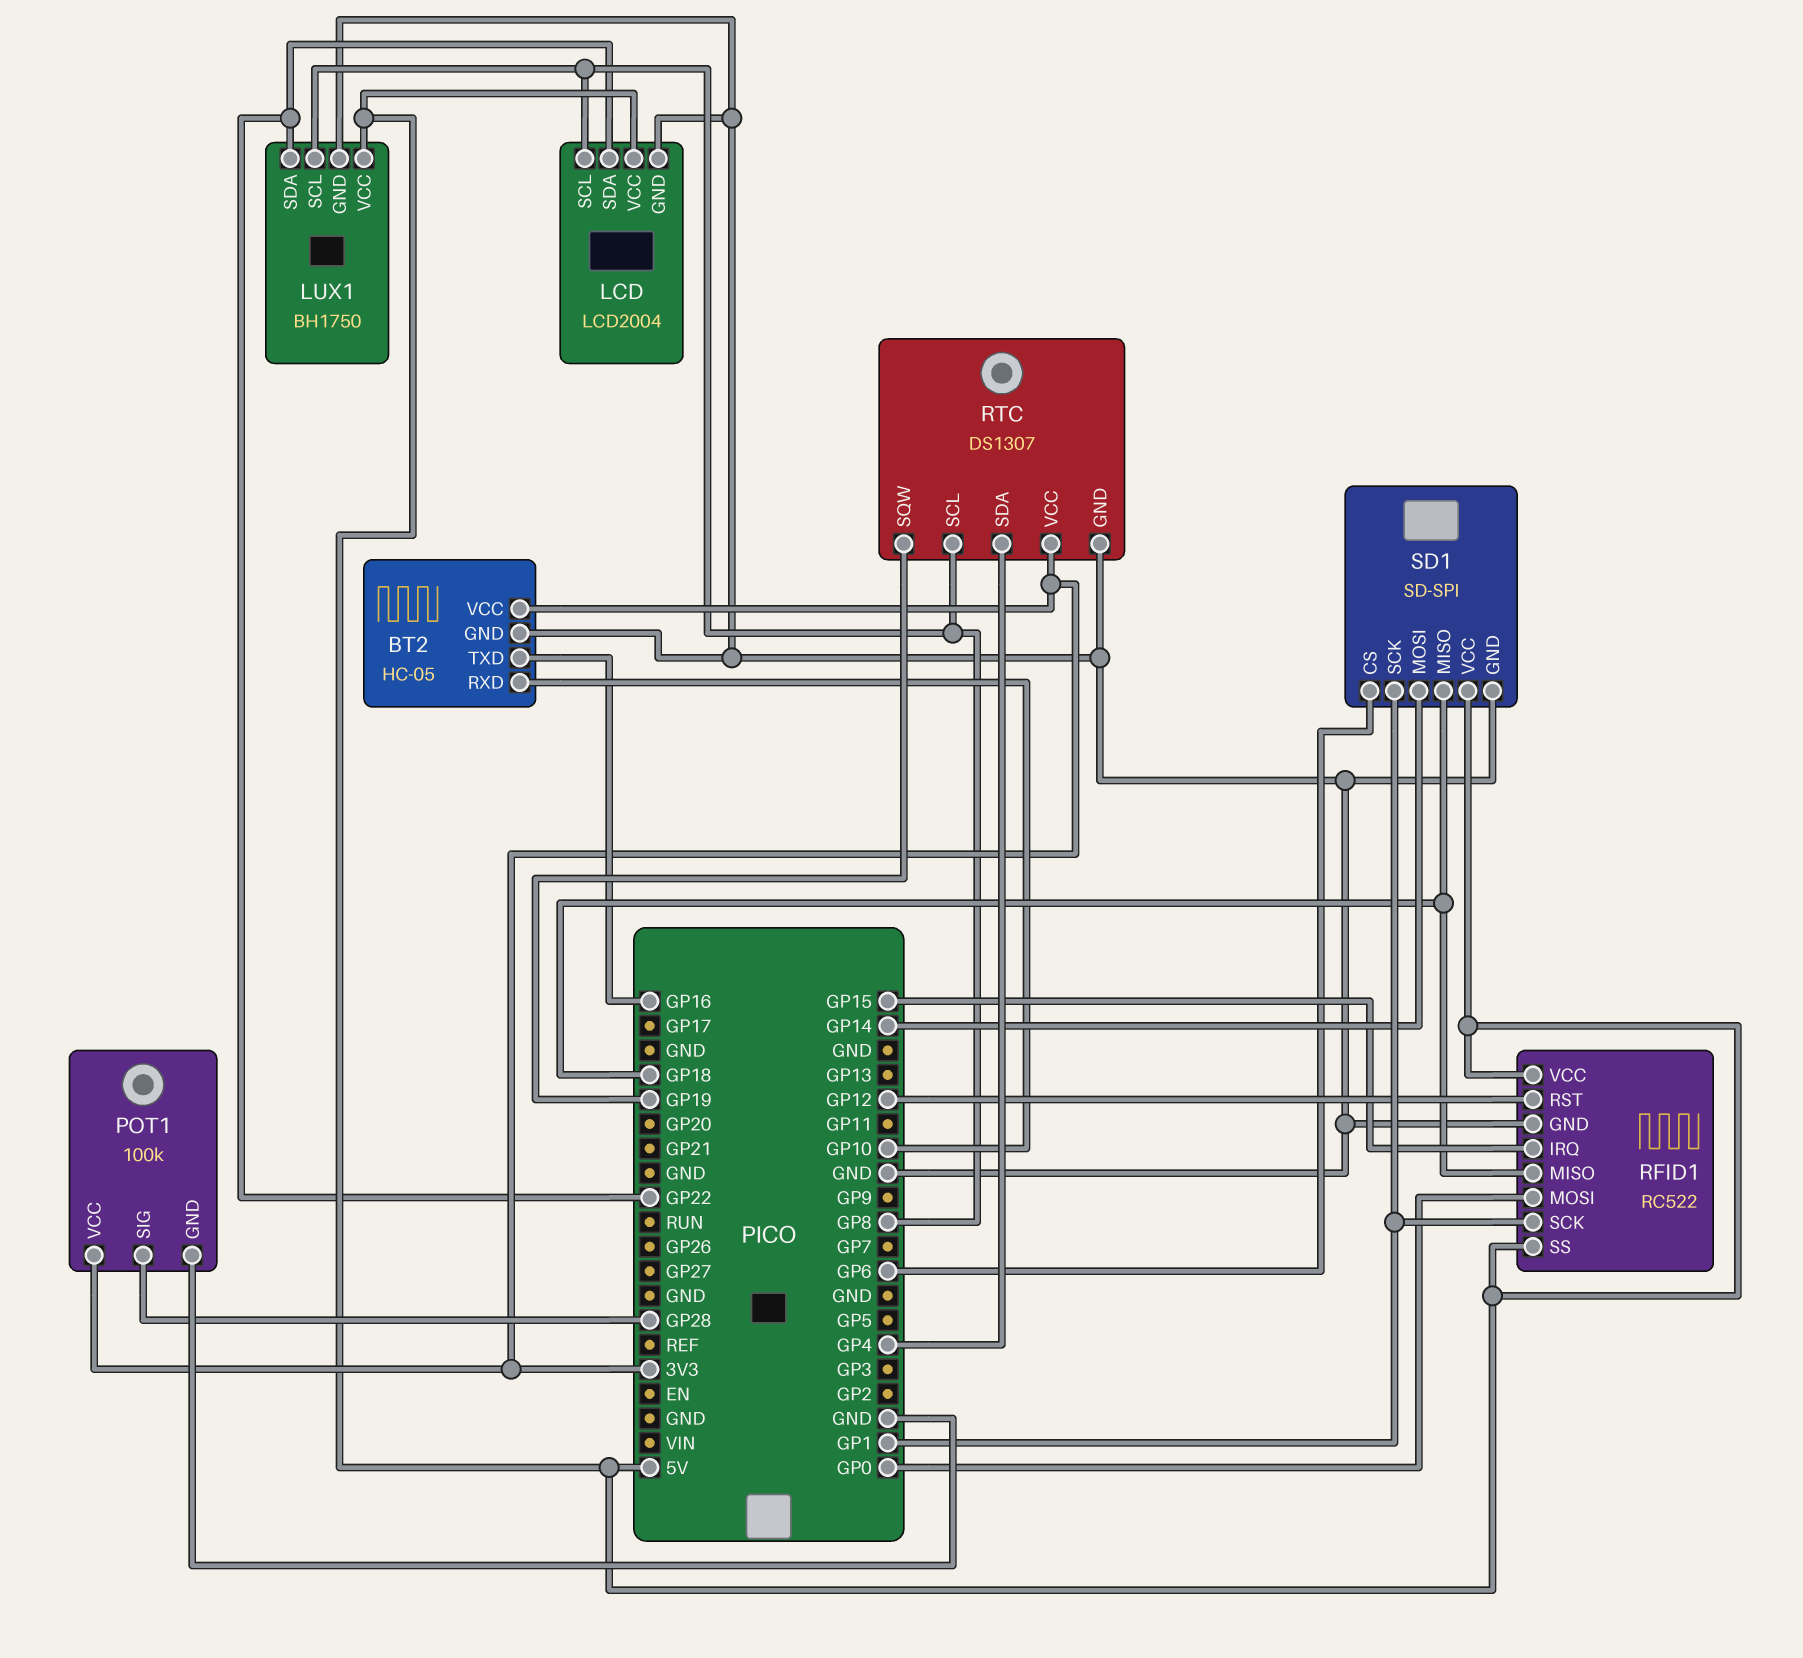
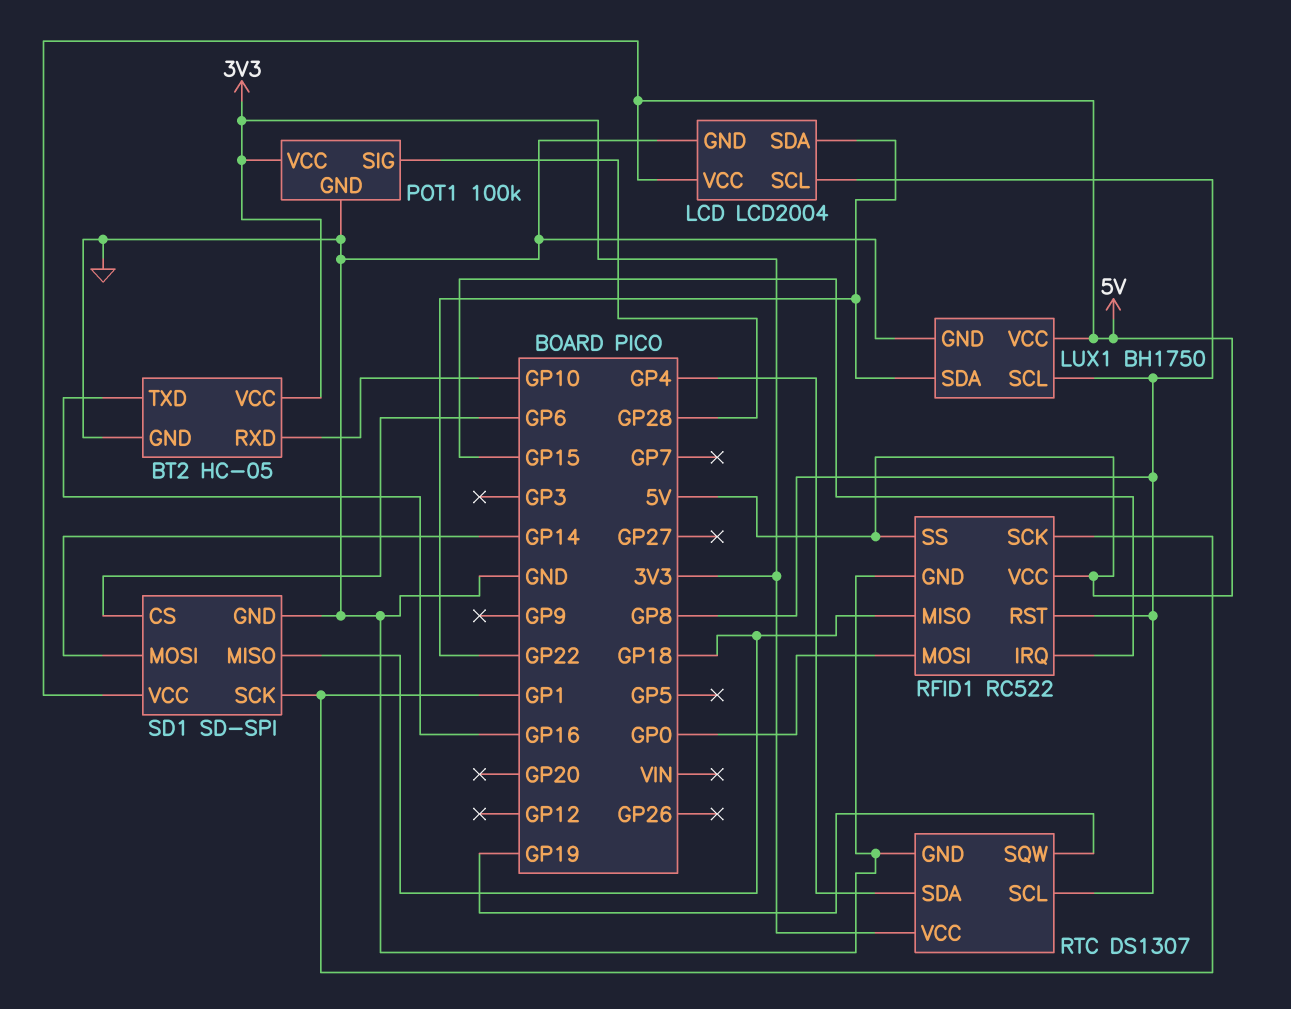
RFID1 pin RST: GP12 -> GP8

